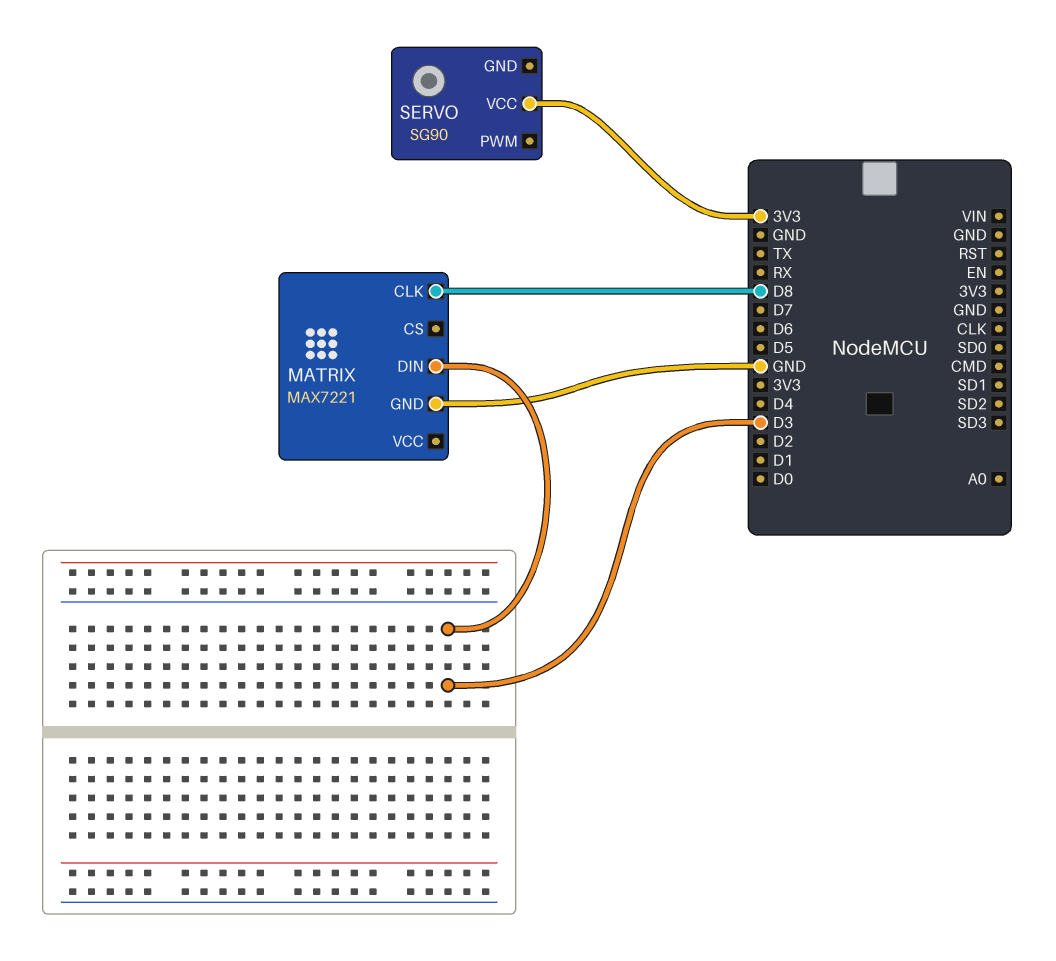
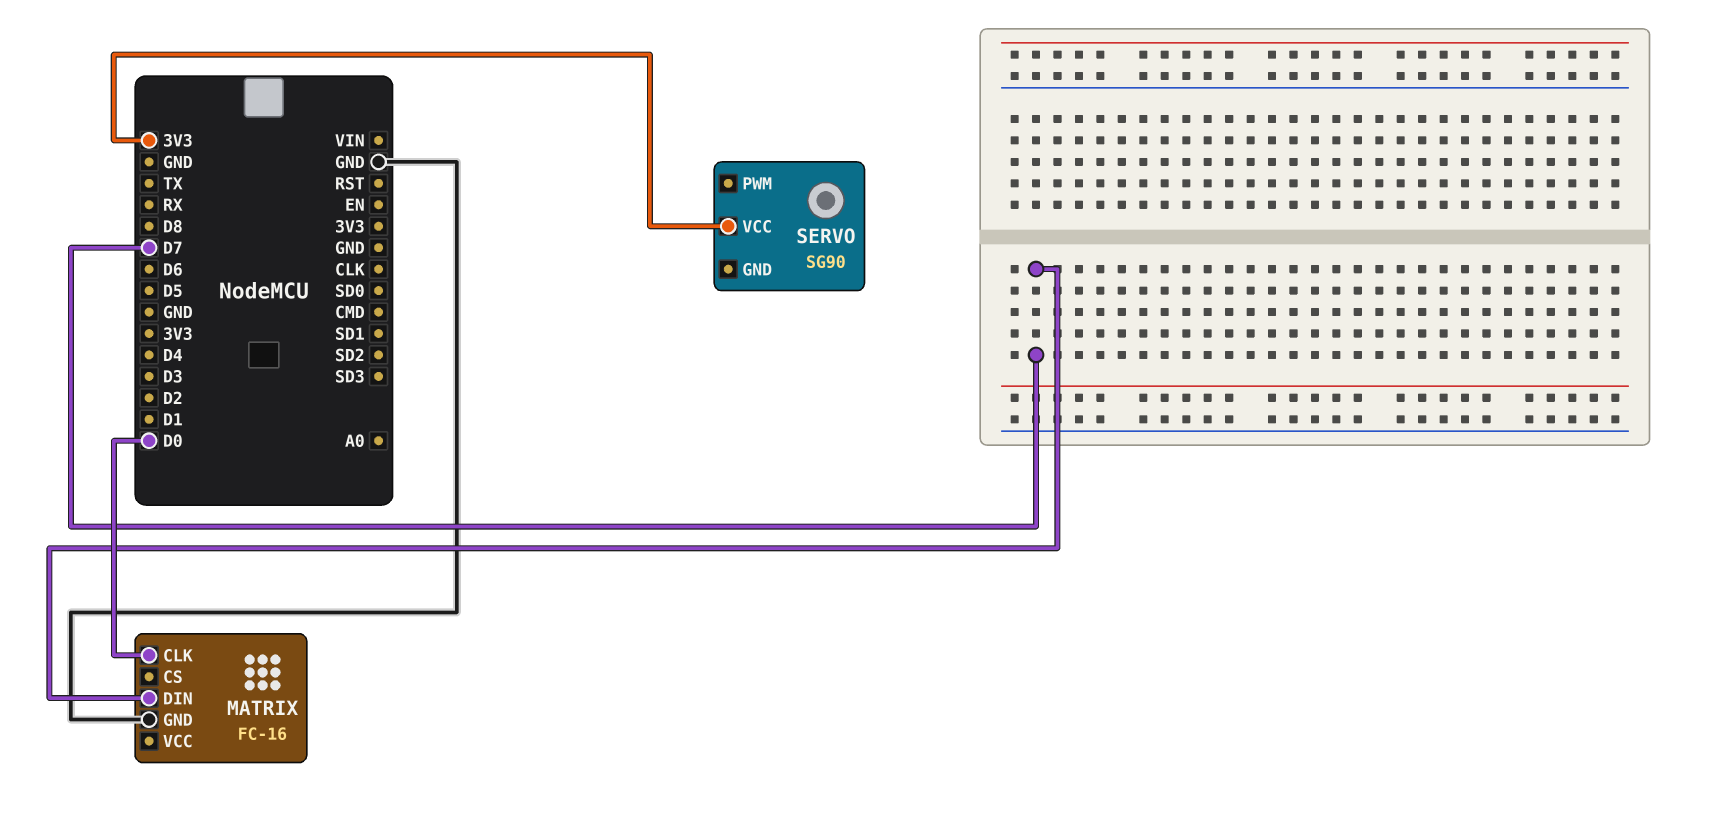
MATRIX: MAX7221 -> FC-16
MATRIX pin CLK: D8 -> D0
MATRIX pin DIN: D3 -> D7

